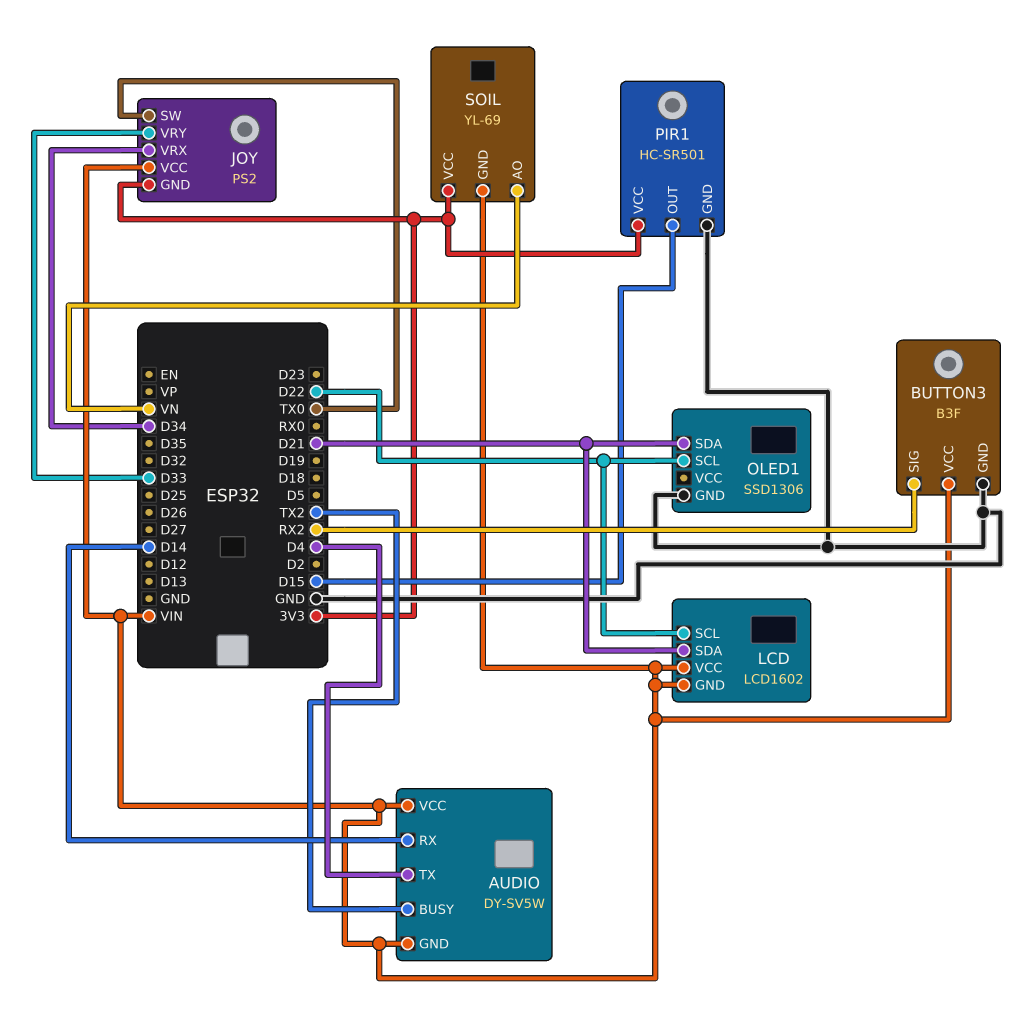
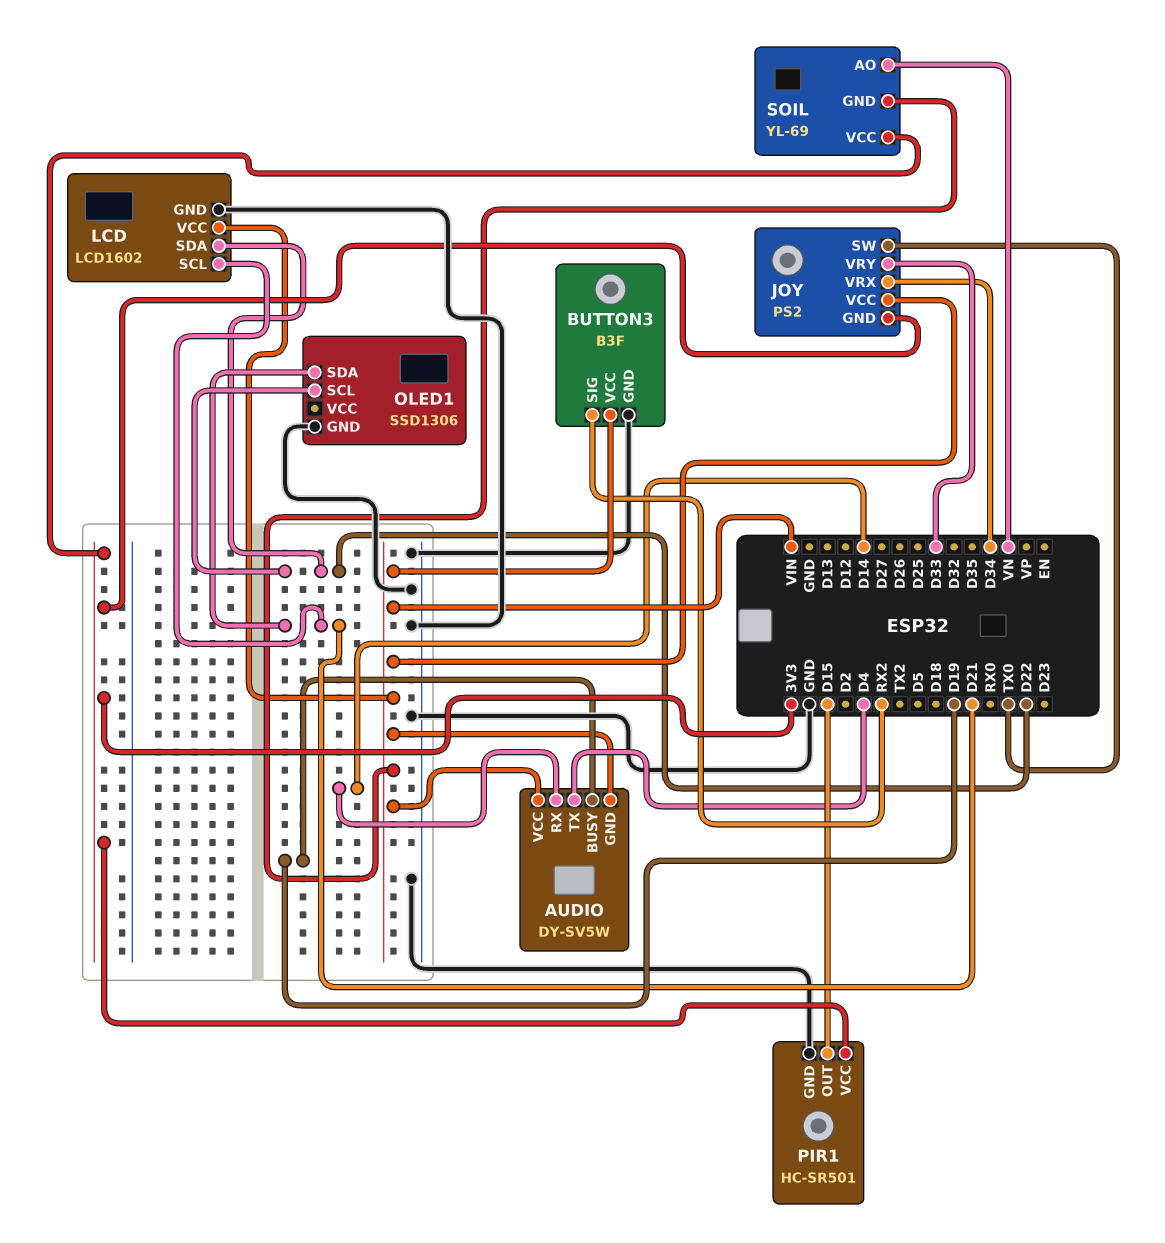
AUDIO pin BUSY: TX2 -> D19
LCD pin GND: VIN -> GND
LCD pin SCL: D22 -> D21
LCD pin SDA: D21 -> D22

